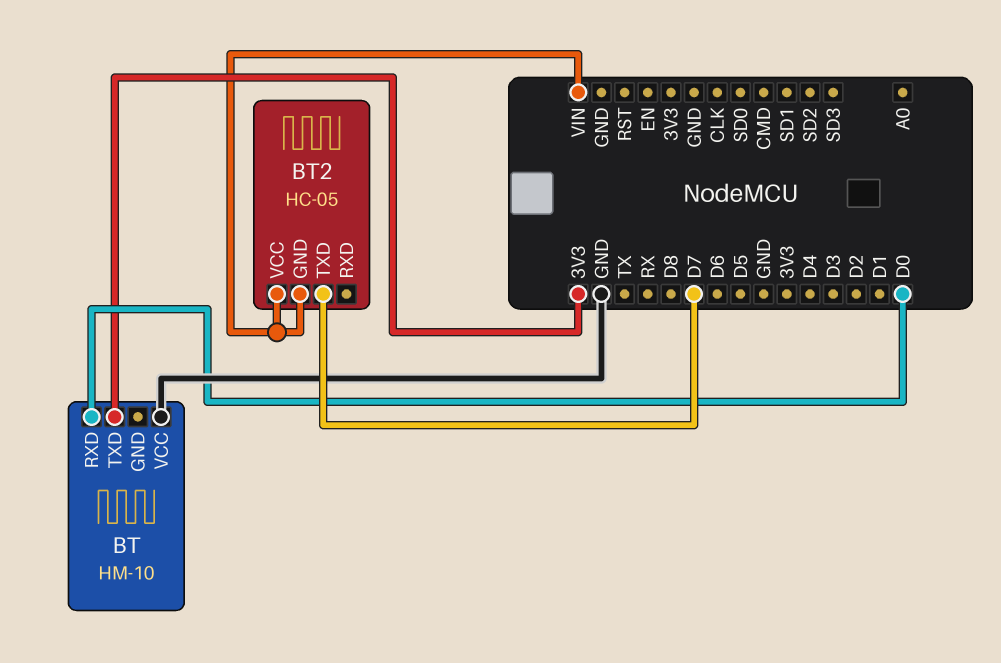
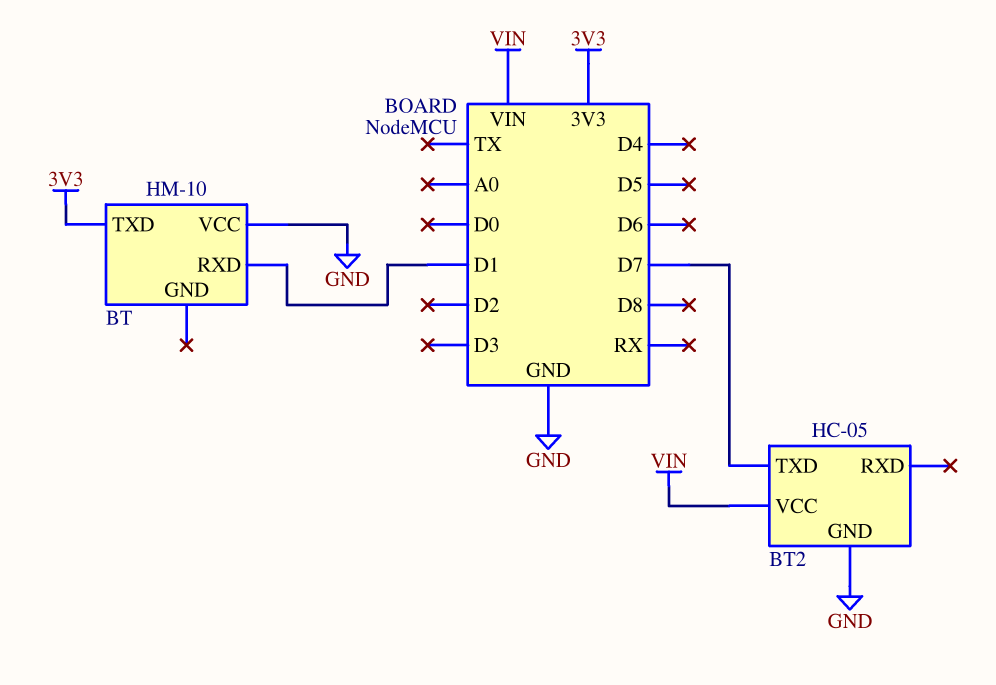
BT pin RXD: D0 -> D1
BT2 pin GND: VIN -> GND

